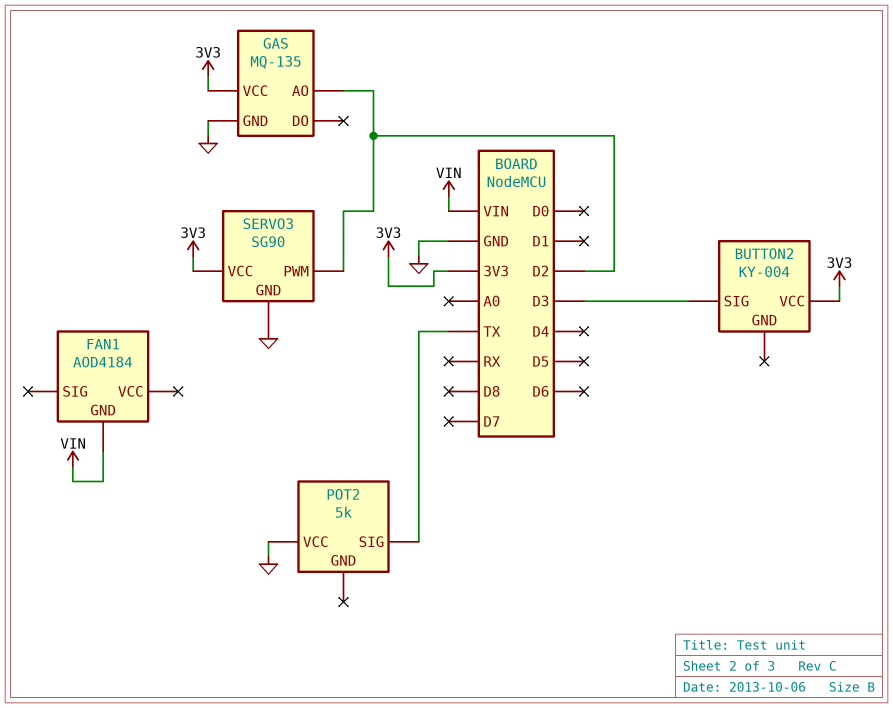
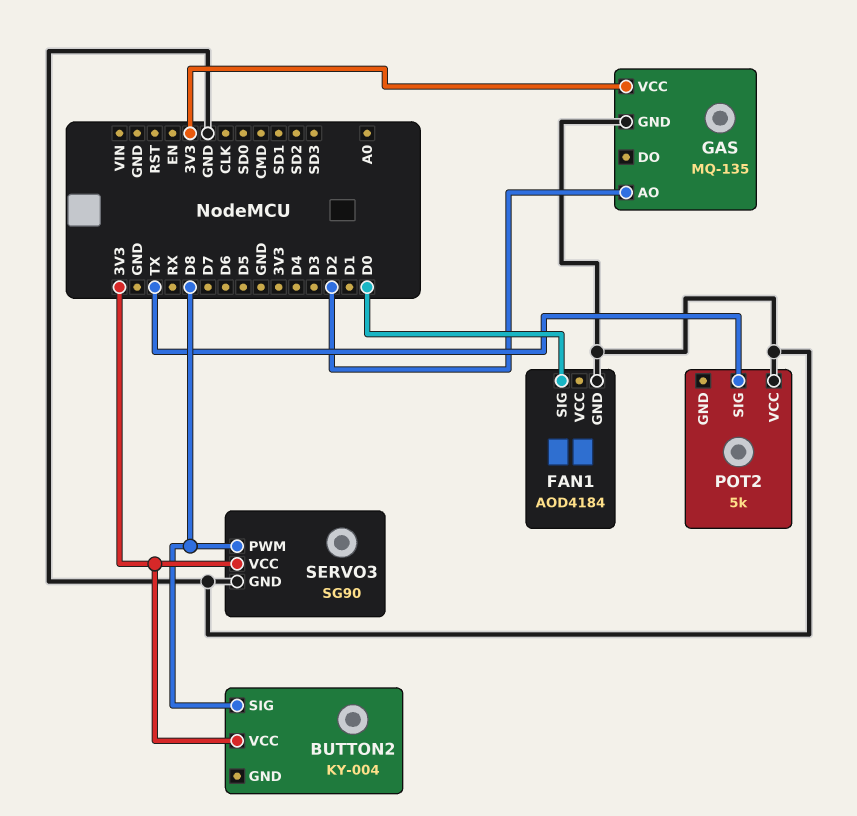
BUTTON2 pin SIG: D3 -> D8
FAN1 pin GND: VIN -> GND
FAN1 pin SIG: none -> D0
SERVO3 pin PWM: D2 -> D8

